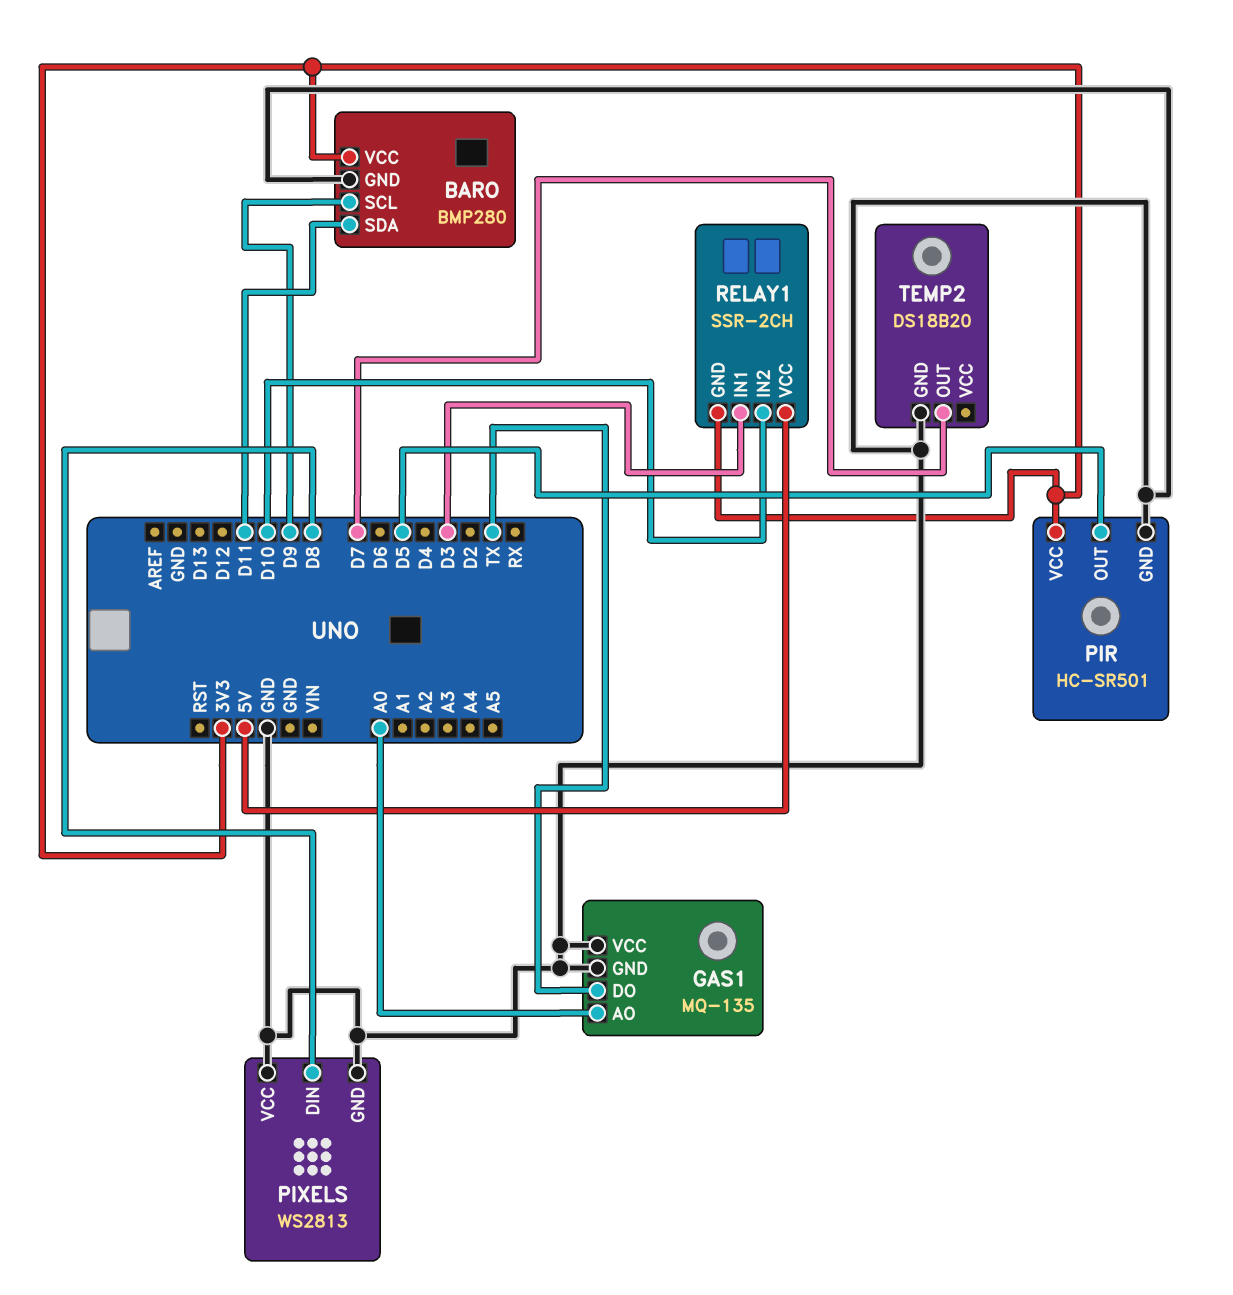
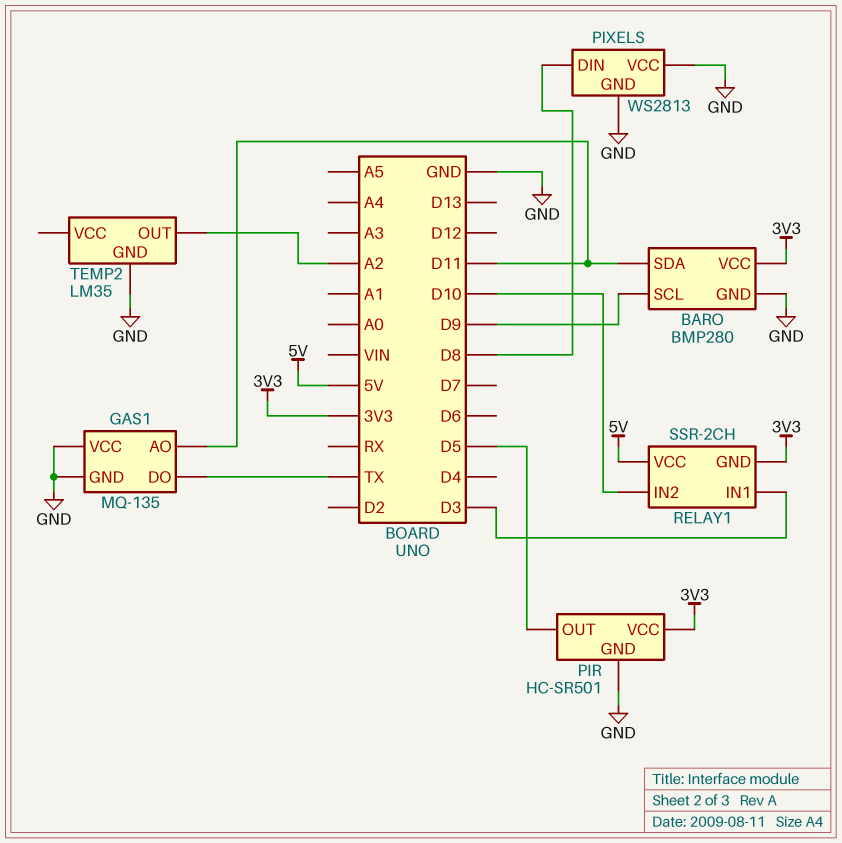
GAS1 pin AO: A0 -> D11
TEMP2: DS18B20 -> LM35
TEMP2 pin OUT: D7 -> A2

